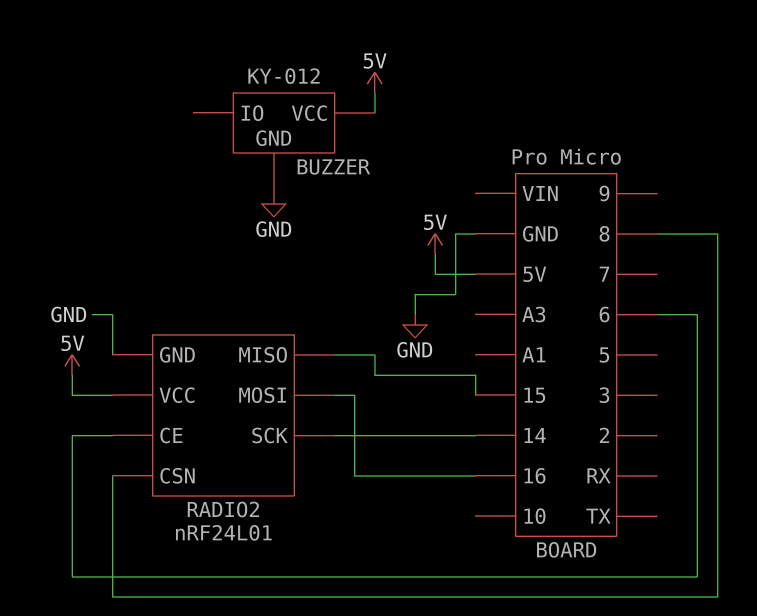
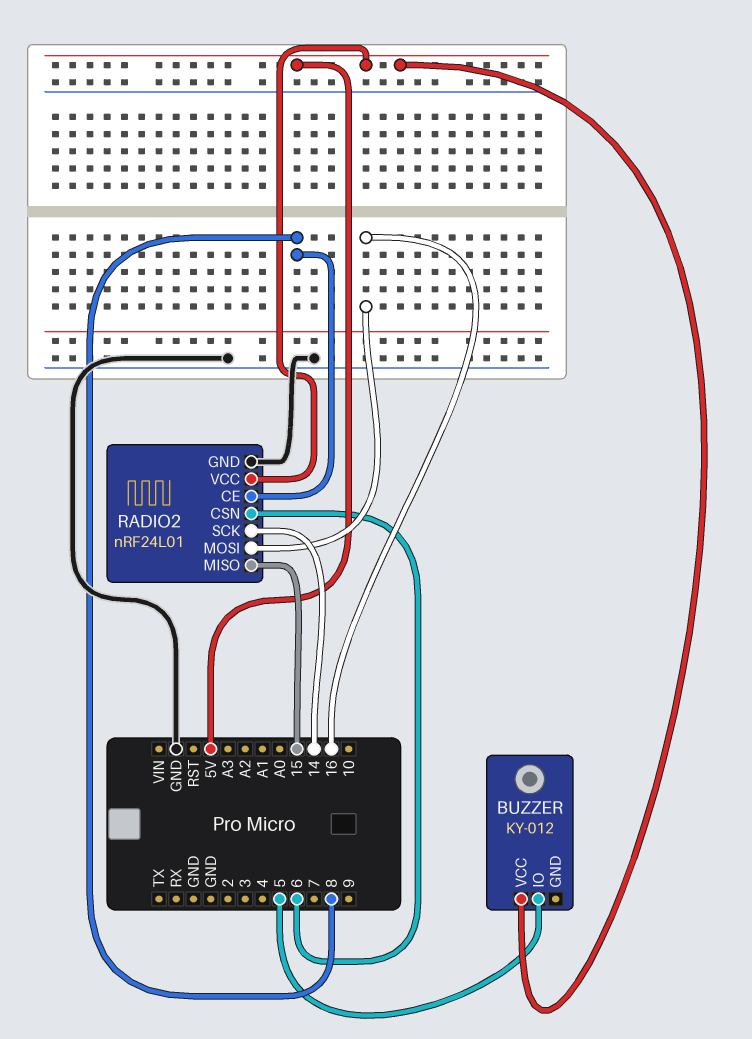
BUZZER pin GND: GND -> none
BUZZER pin IO: none -> 5
RADIO2 pin CE: 6 -> 8
RADIO2 pin CSN: 8 -> 6

